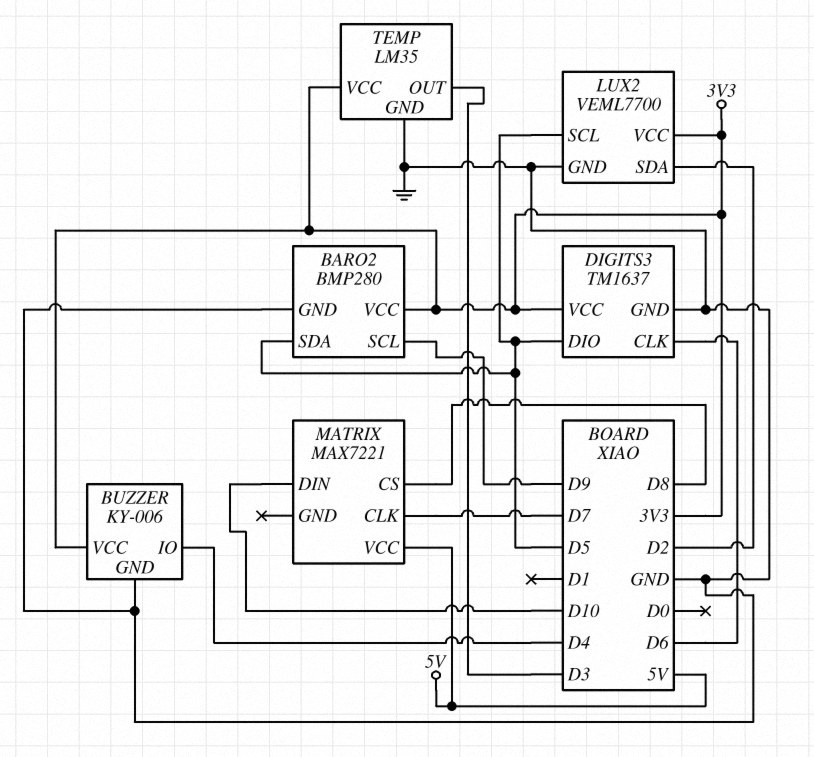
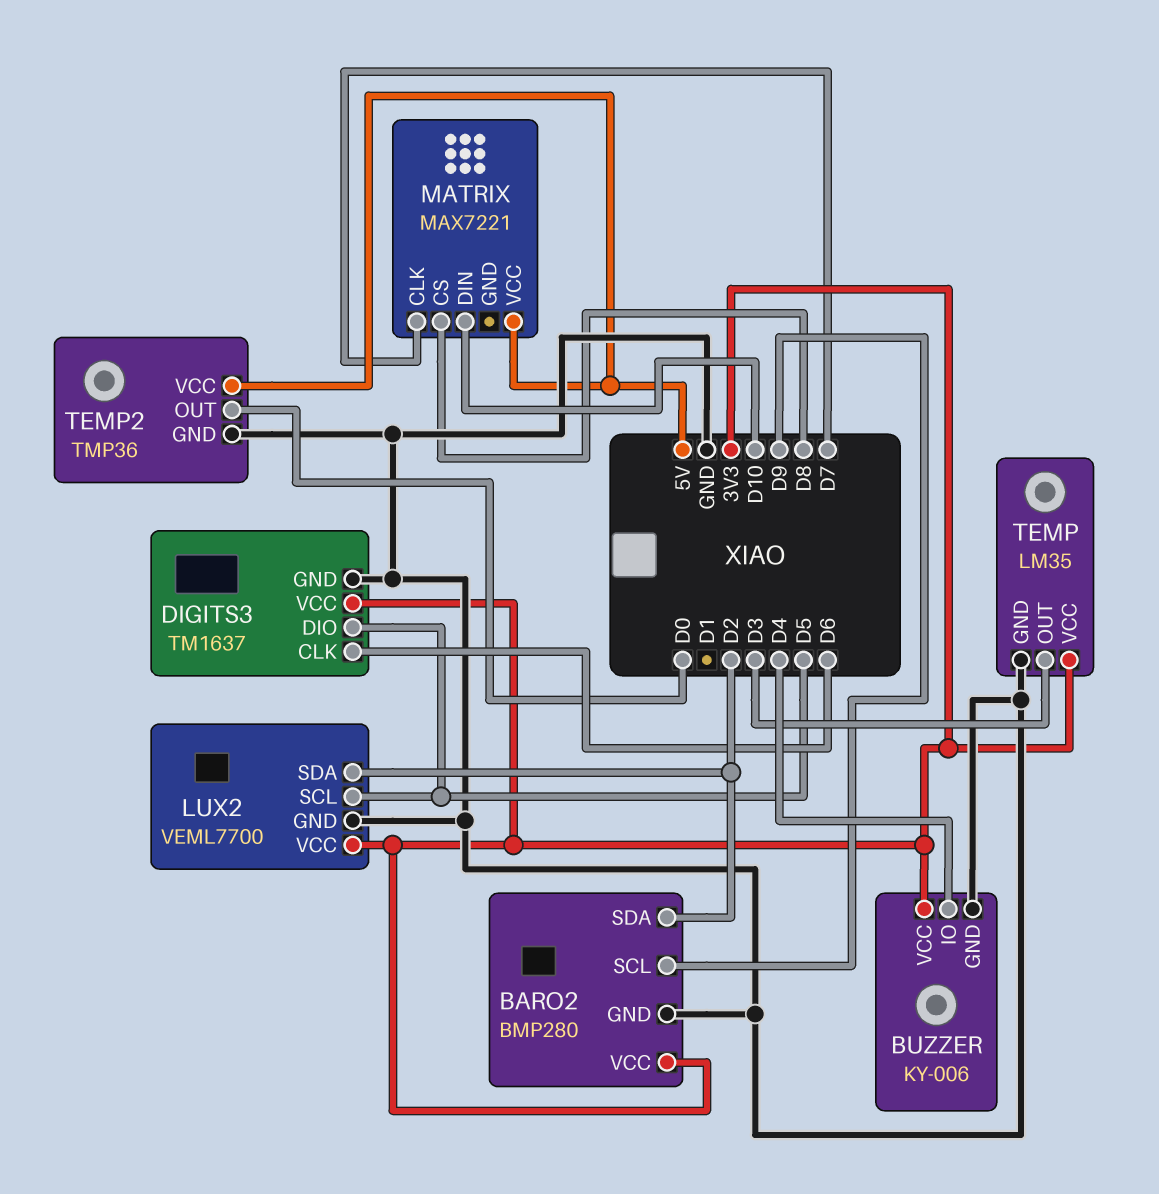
BARO2 pin SDA: D5 -> D2
TEMP2: none -> TMP36
TEMP2 pin GND: none -> GND
TEMP2 pin OUT: none -> D0
TEMP2 pin VCC: none -> 5V

